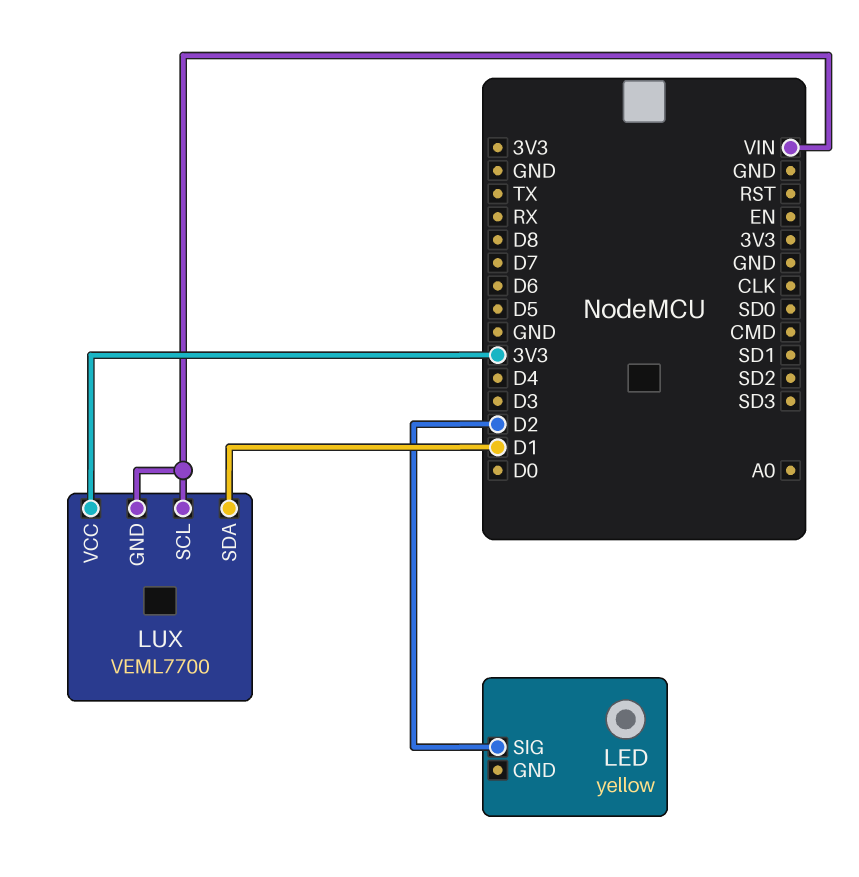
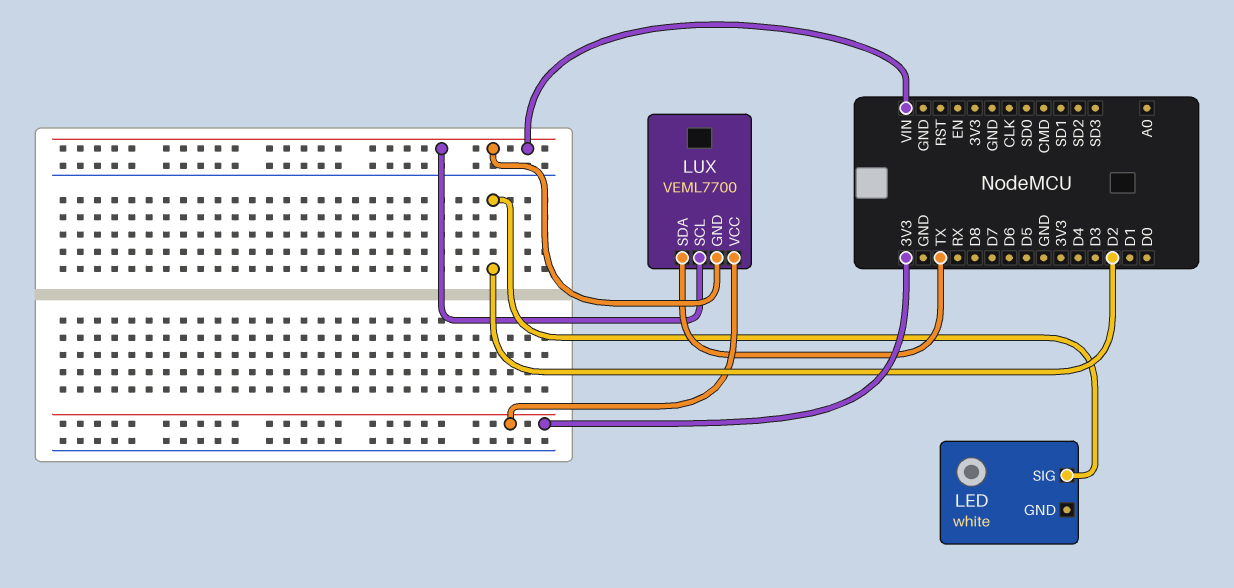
LED: yellow -> white
LUX pin SDA: D1 -> TX

